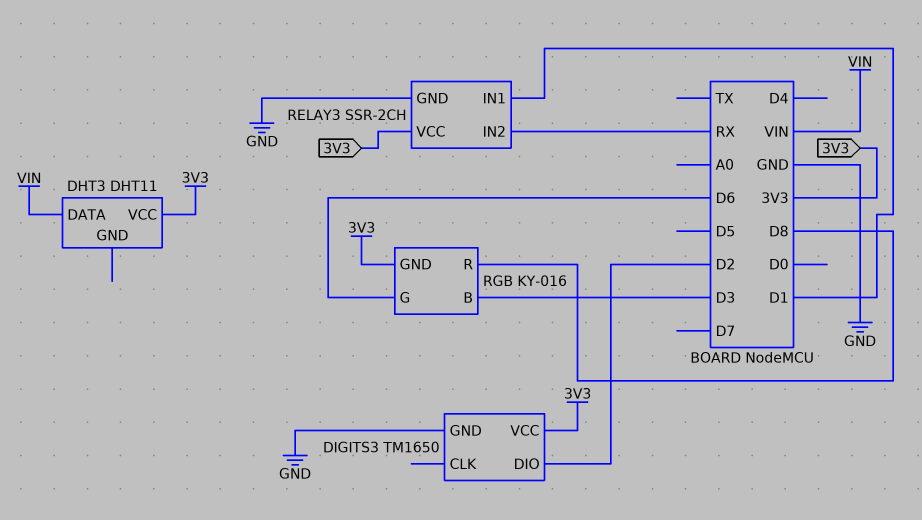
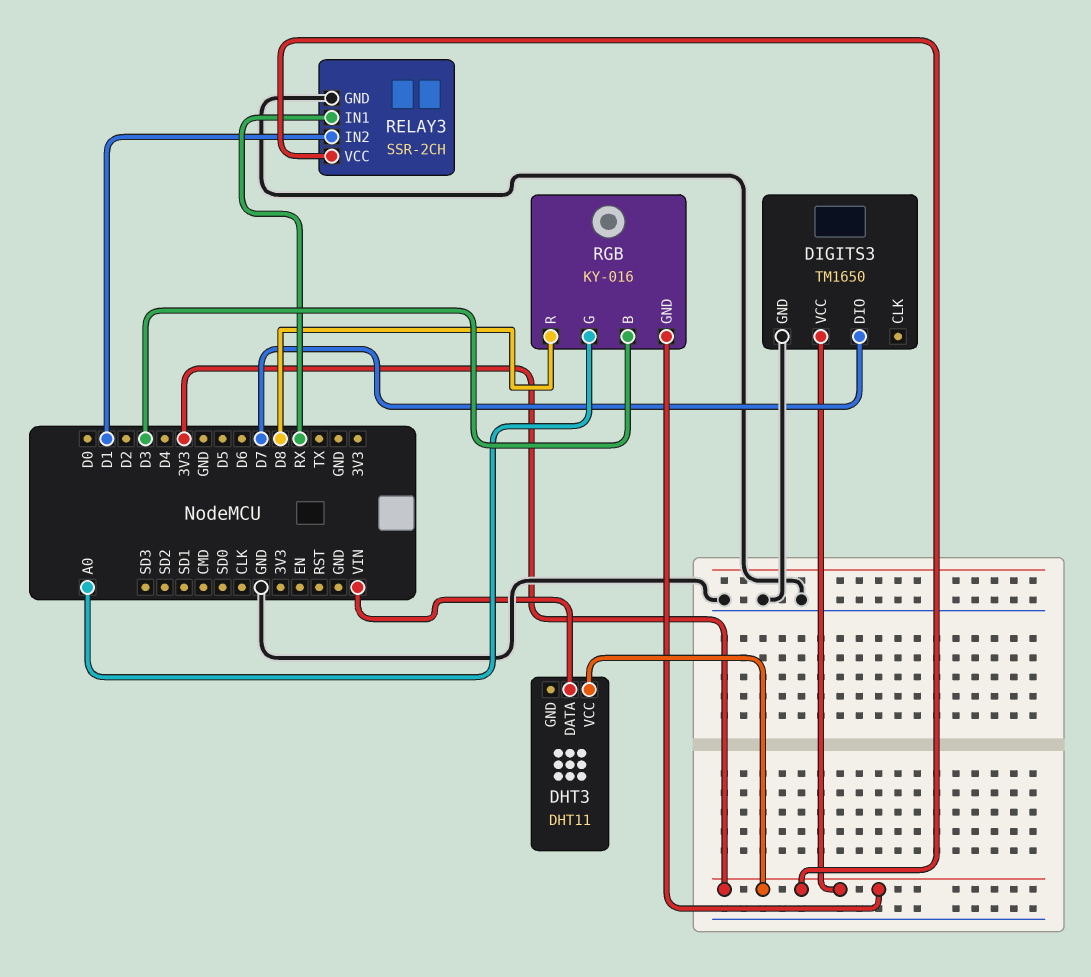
DIGITS3 pin DIO: D2 -> D7
RELAY3 pin IN1: D1 -> RX
RELAY3 pin IN2: RX -> D1
RGB pin G: D6 -> A0

